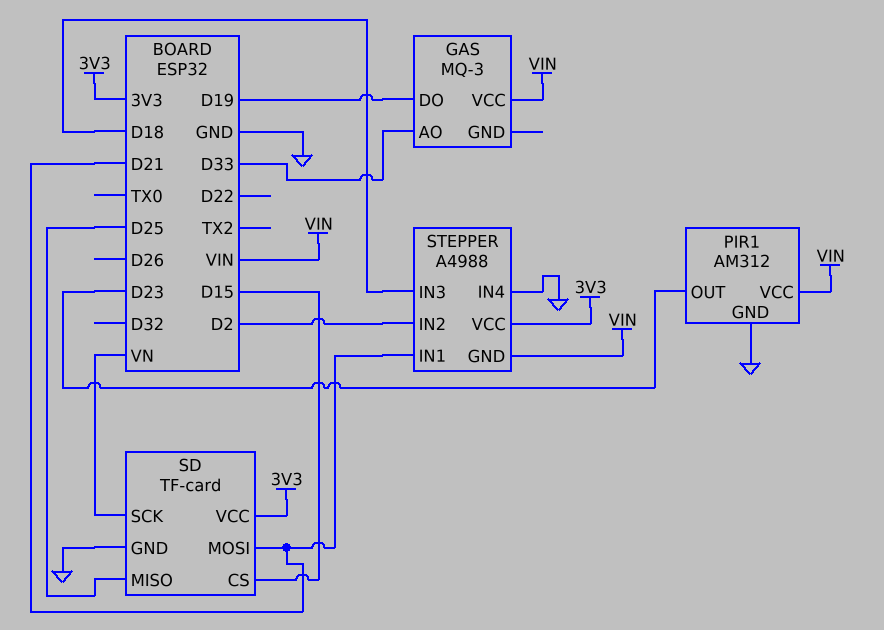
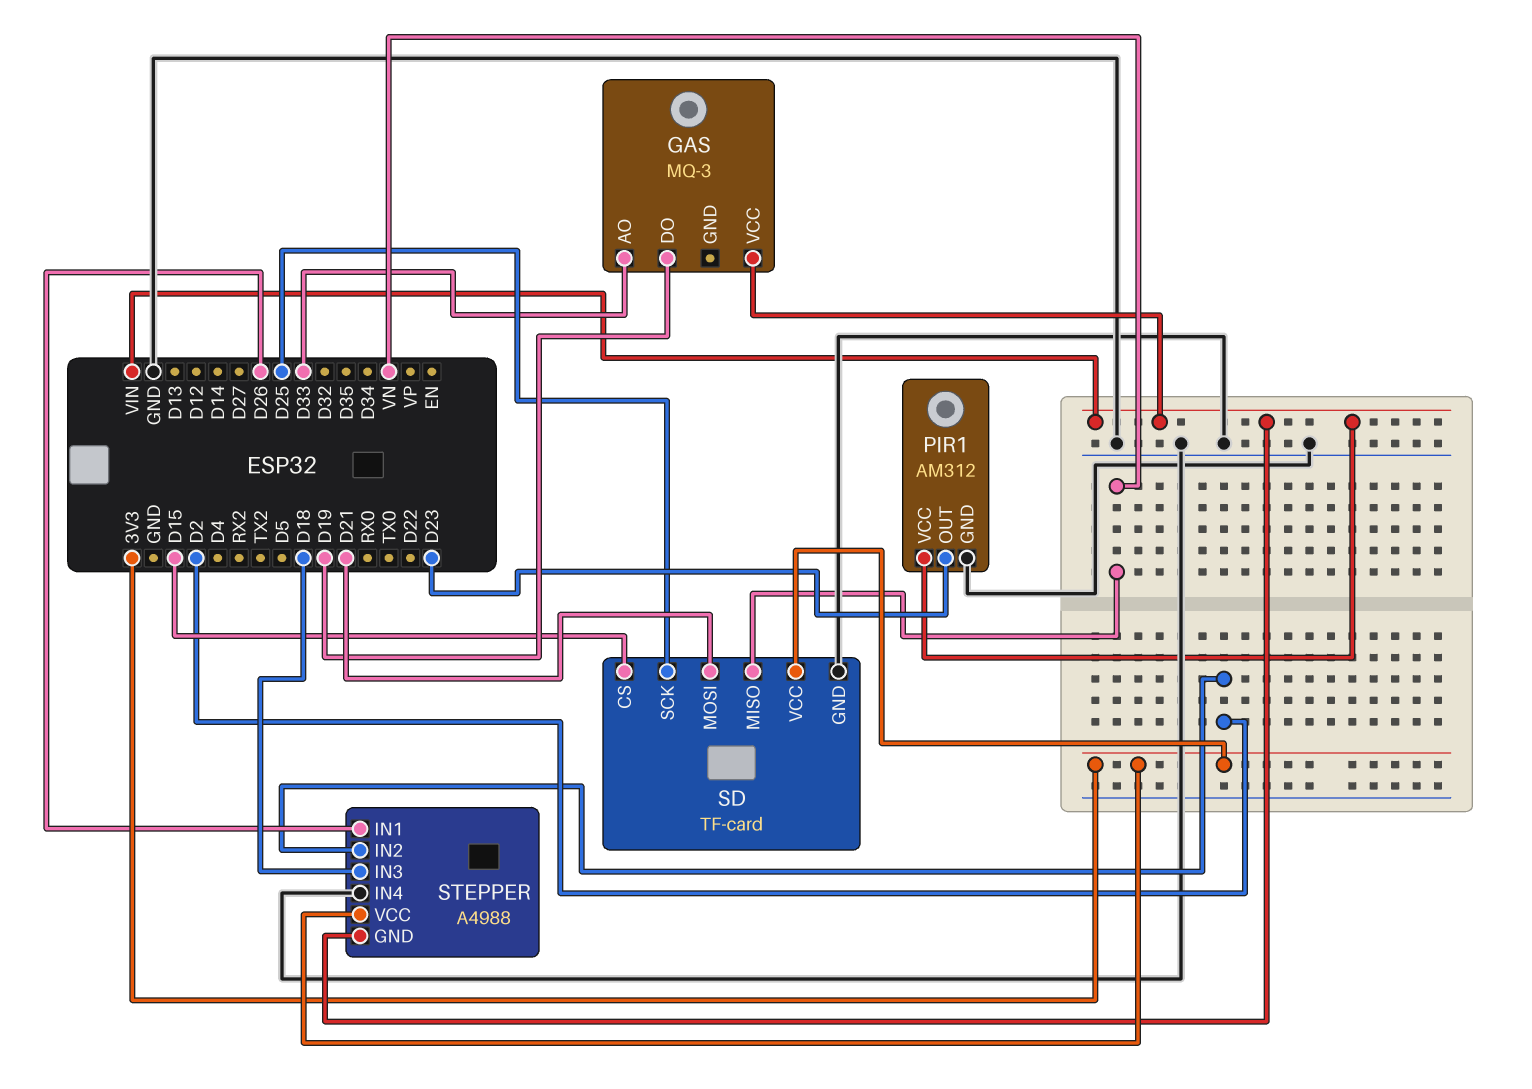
SD pin MISO: D25 -> VN
SD pin SCK: VN -> D25
STEPPER pin IN1: D21 -> D26

